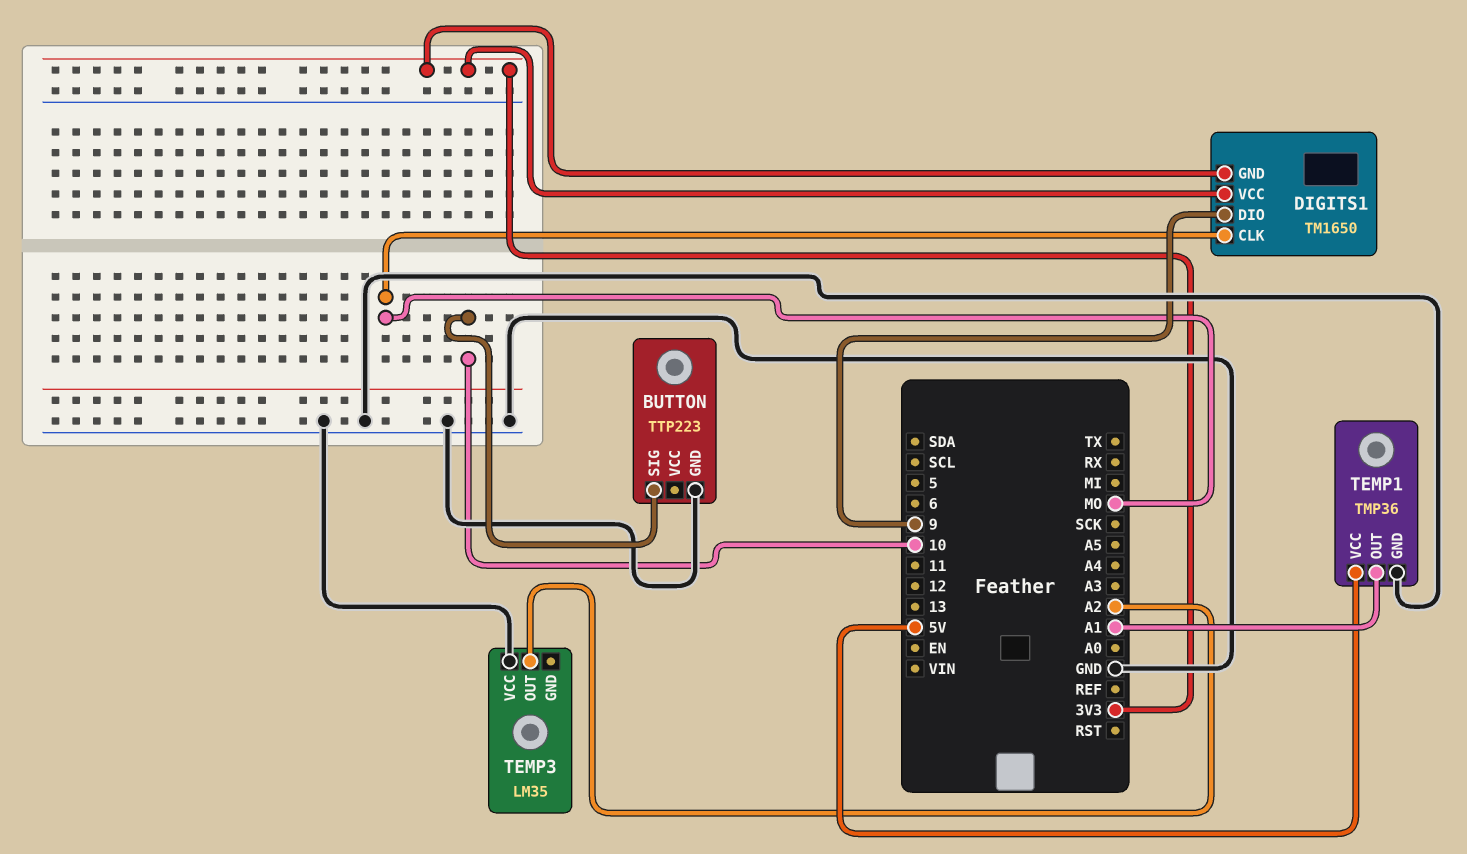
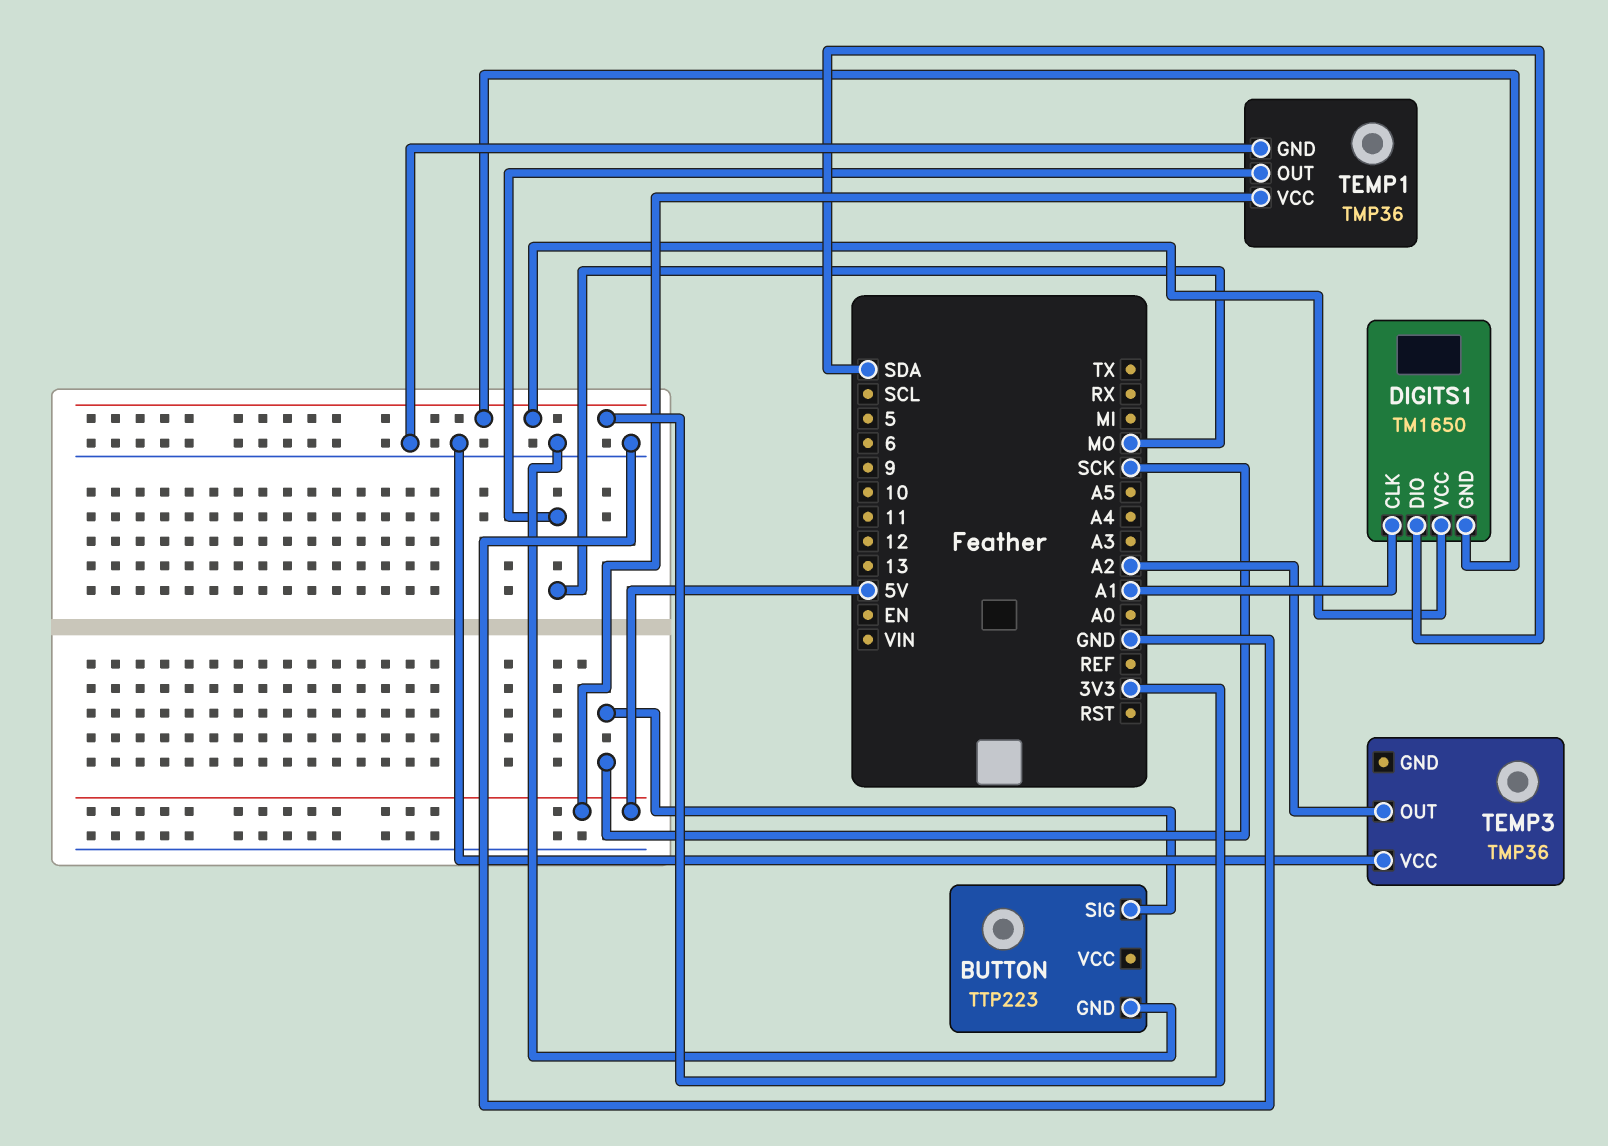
BUTTON pin SIG: 10 -> SCK
DIGITS1 pin CLK: MO -> A1
DIGITS1 pin DIO: 9 -> SDA
TEMP1 pin OUT: A1 -> MO
TEMP3: LM35 -> TMP36

